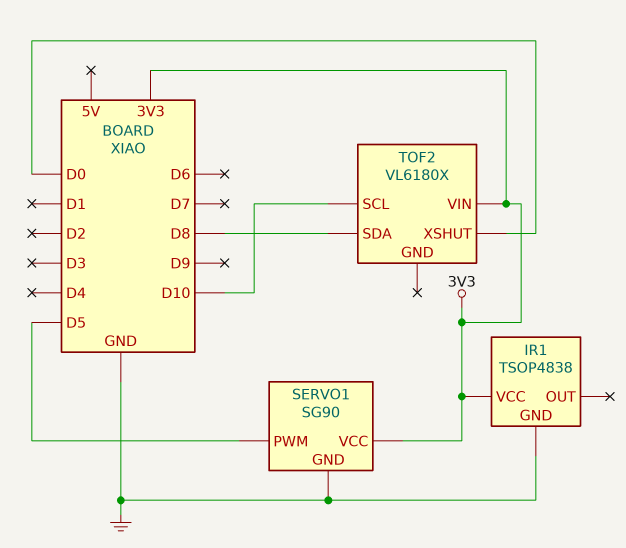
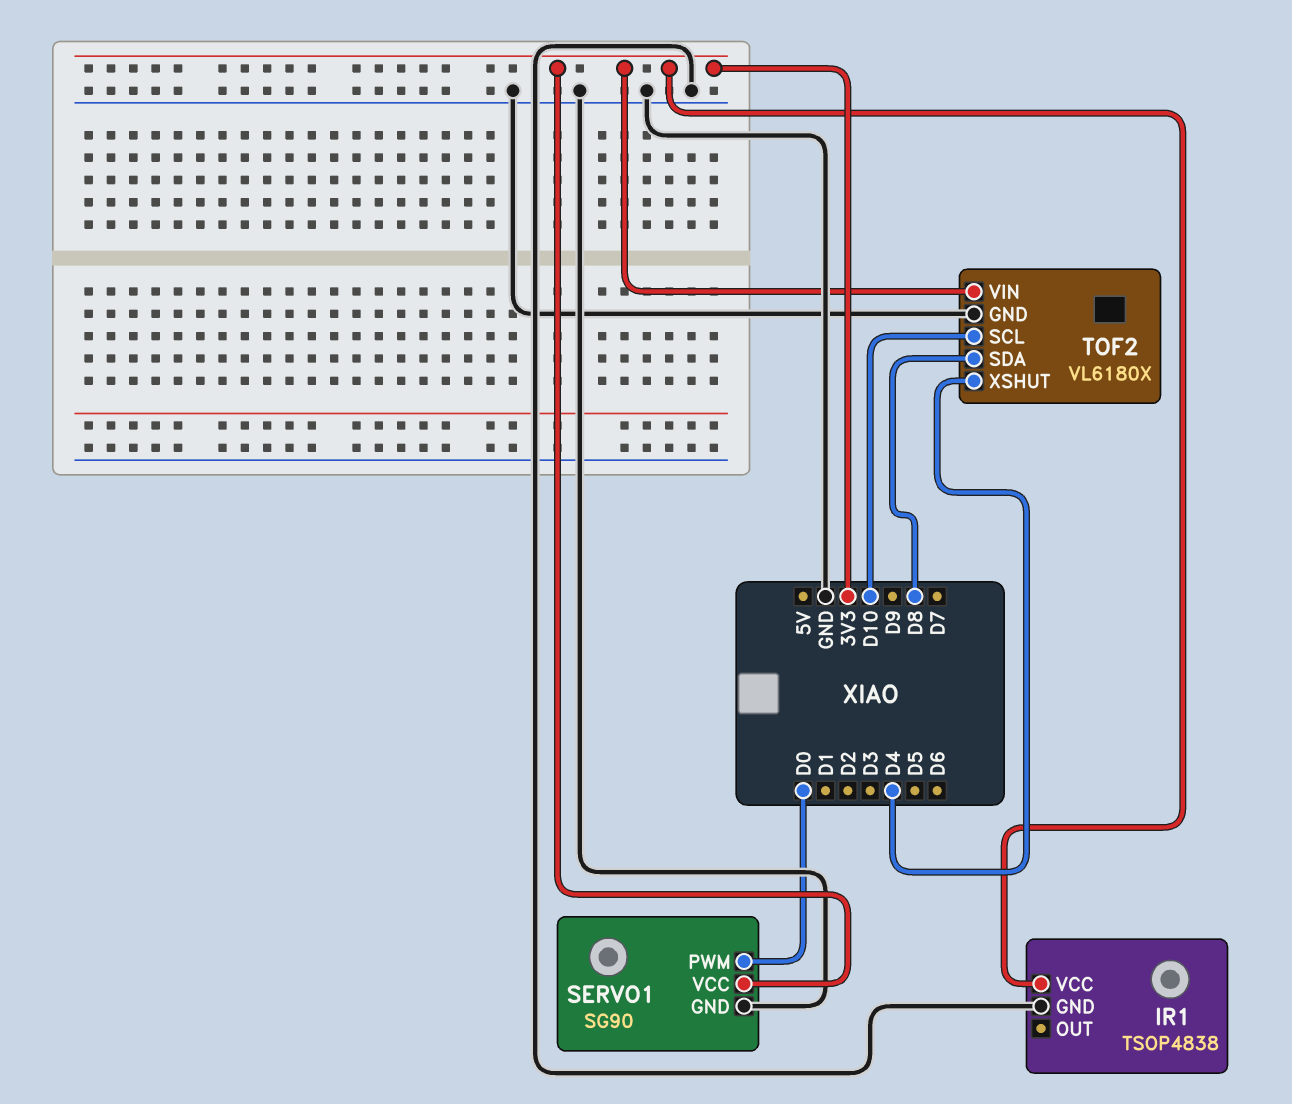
SERVO1 pin PWM: D5 -> D0
TOF2 pin GND: none -> GND
TOF2 pin XSHUT: D0 -> D4

